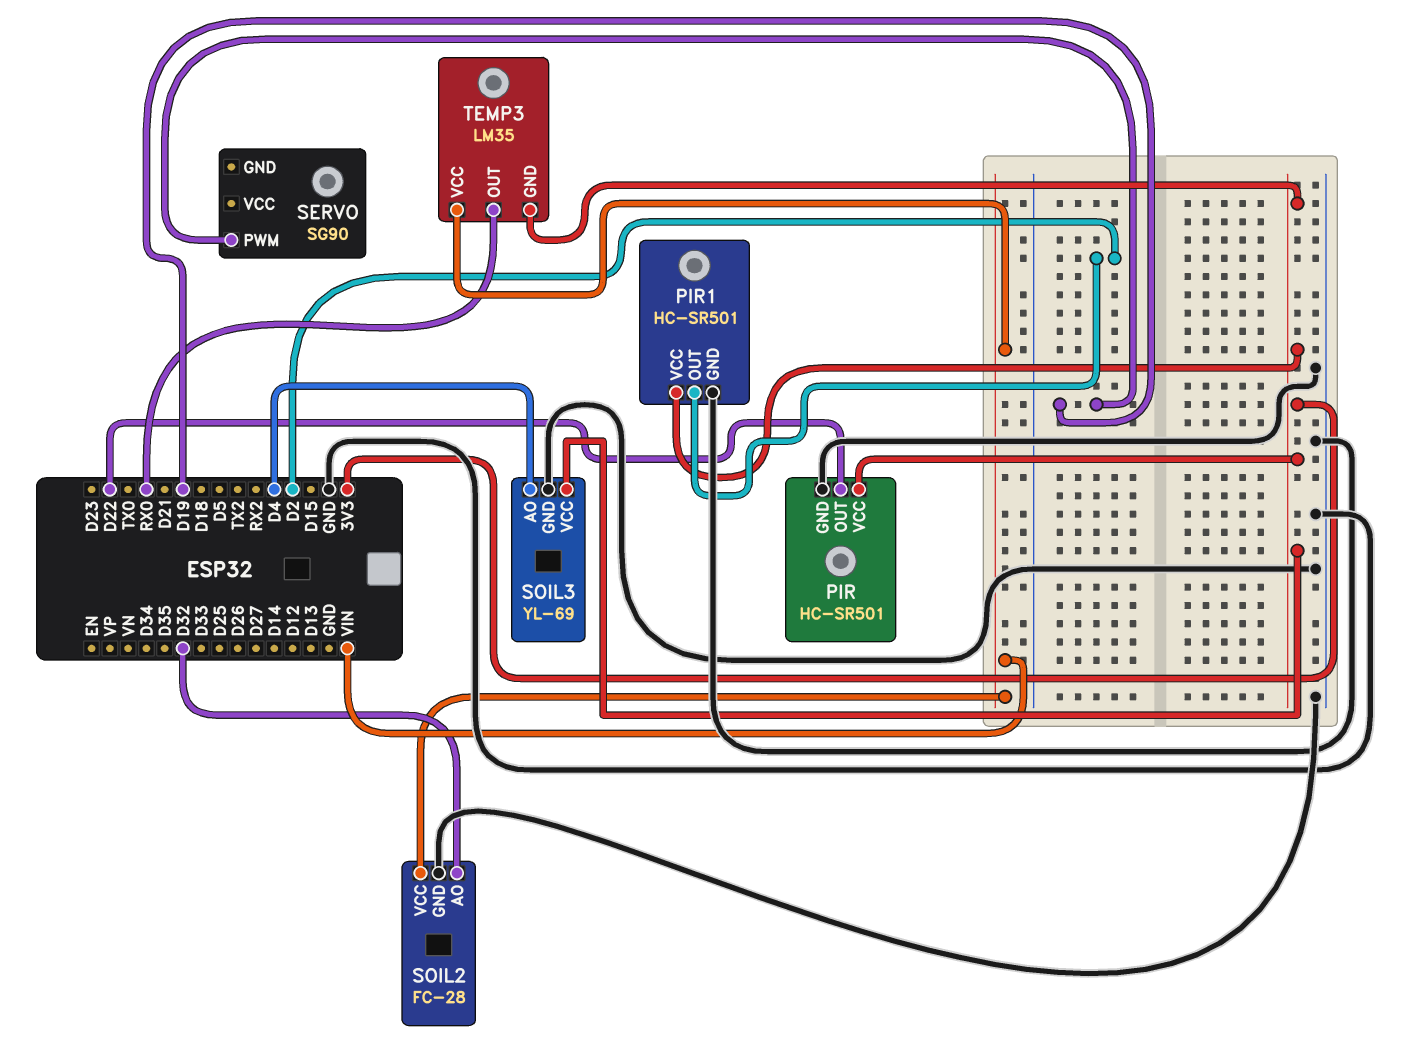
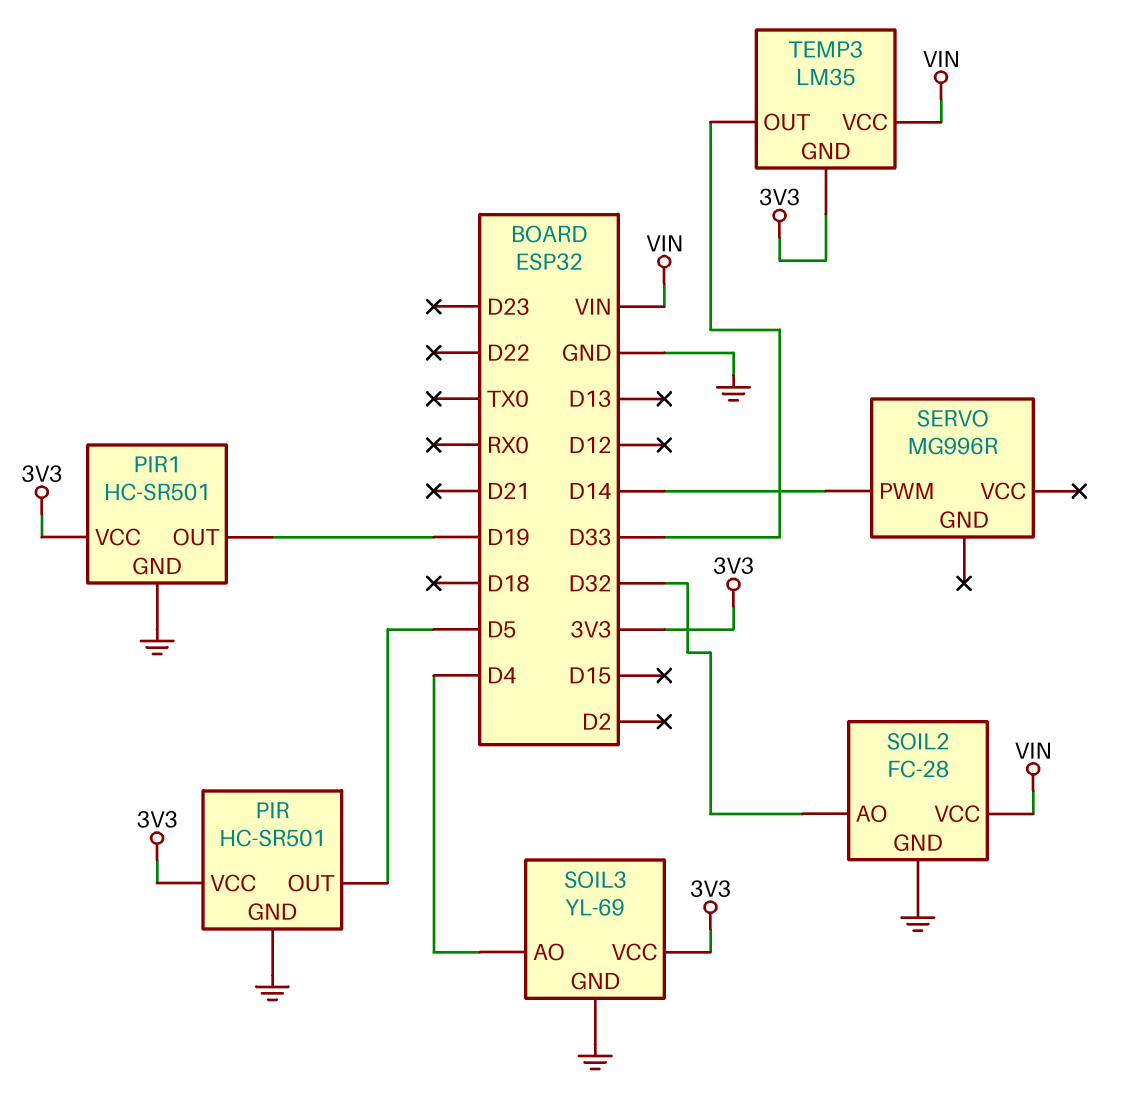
PIR pin OUT: D22 -> D5
PIR1 pin OUT: D2 -> D19
SERVO: SG90 -> MG996R
SERVO pin PWM: D19 -> D14
TEMP3 pin OUT: RX0 -> D33

